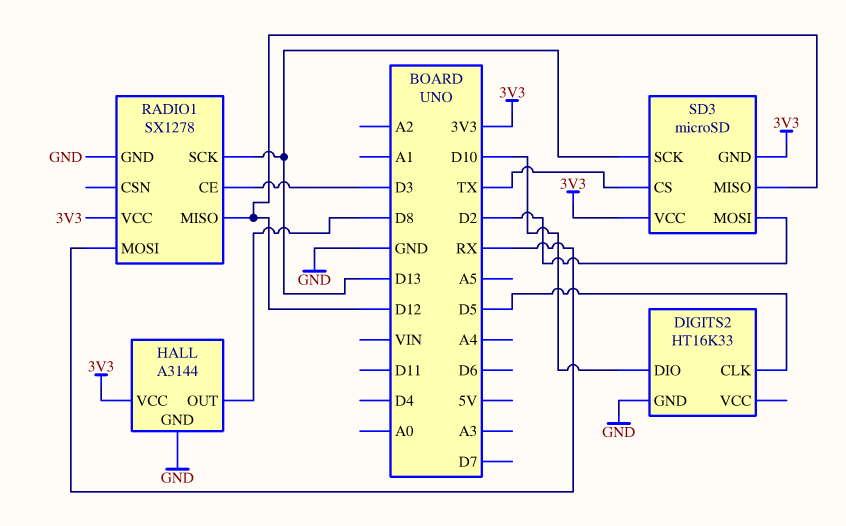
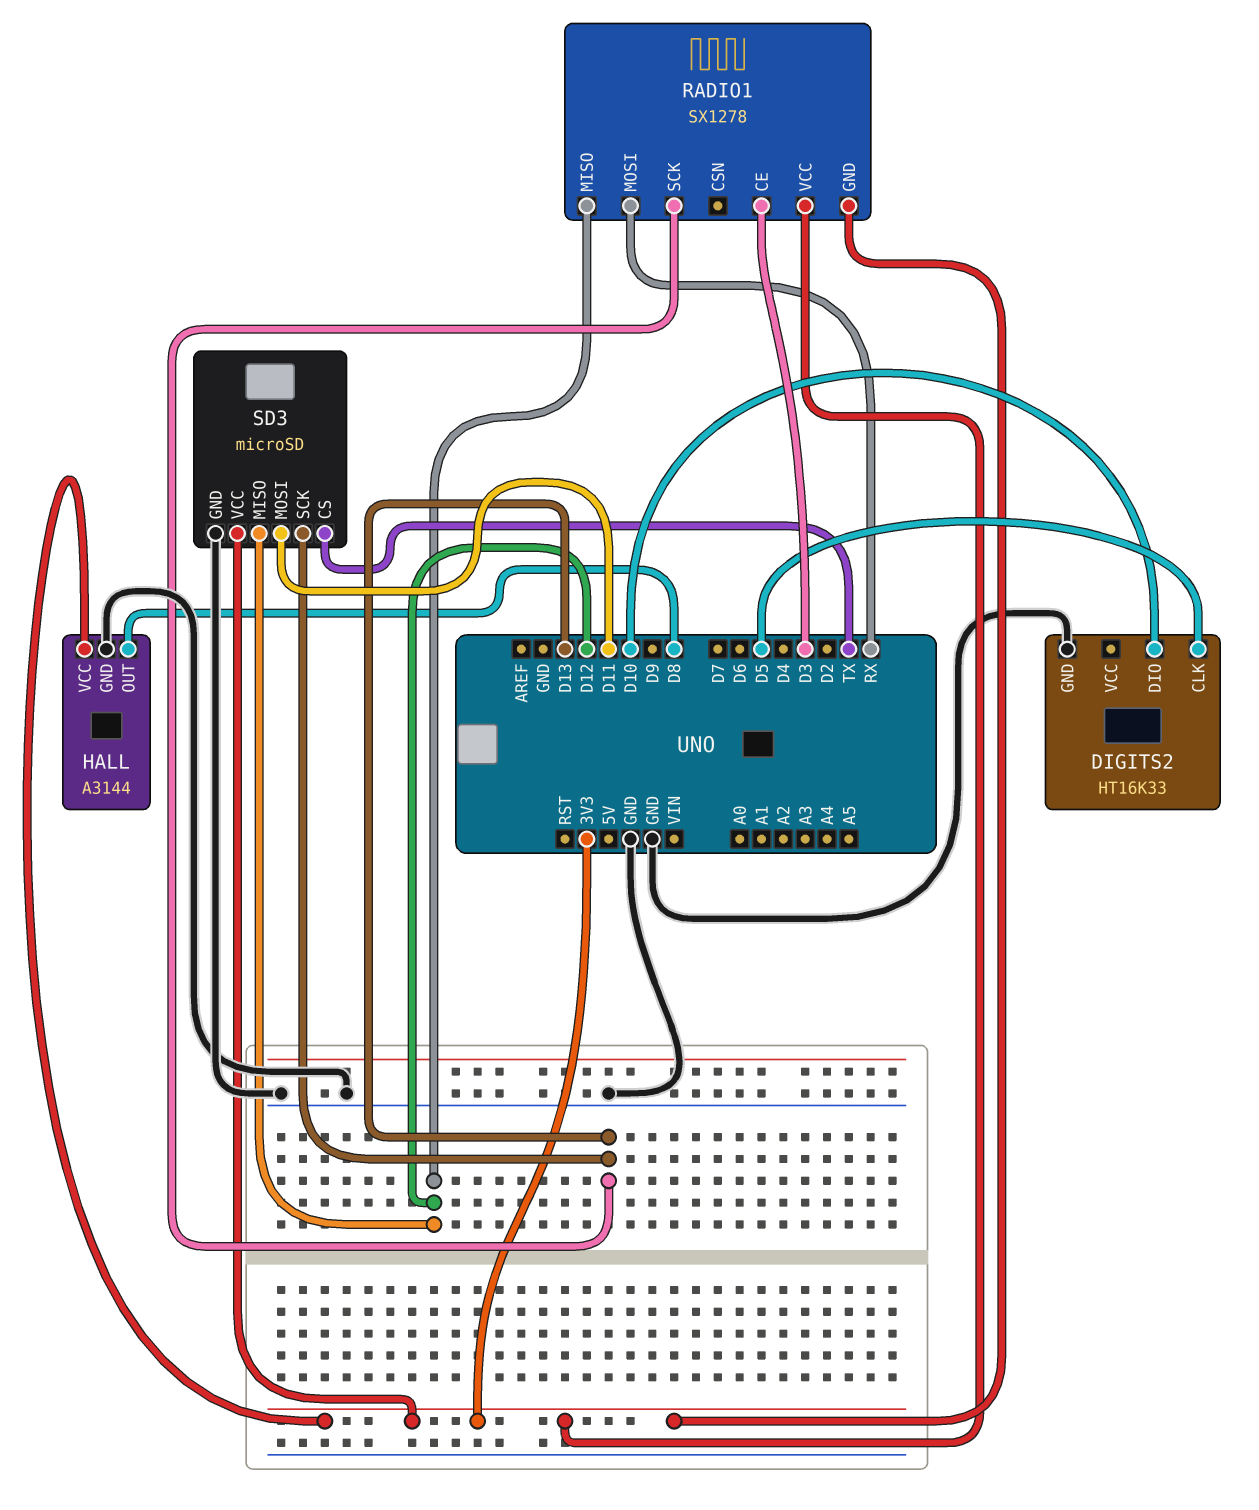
RADIO1 pin GND: GND -> 3V3
SD3 pin GND: 3V3 -> GND
SD3 pin MOSI: D2 -> D11

